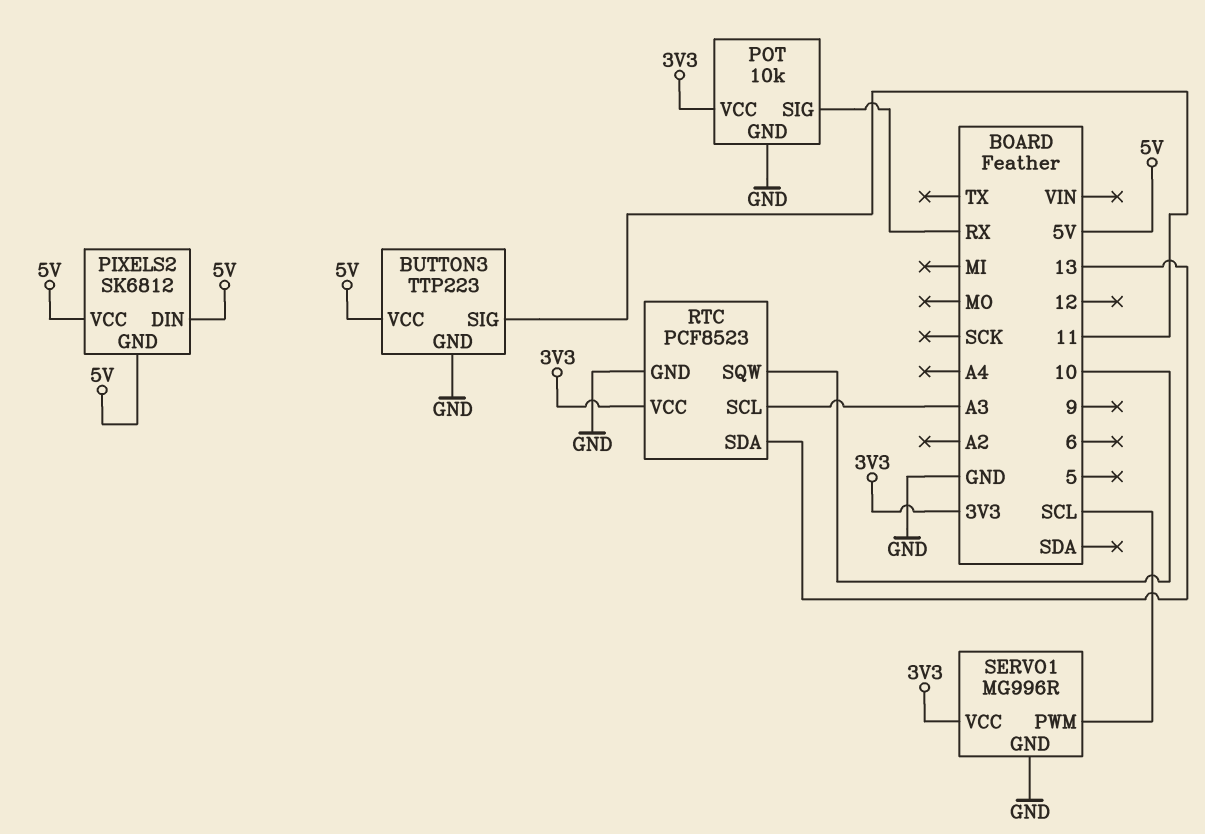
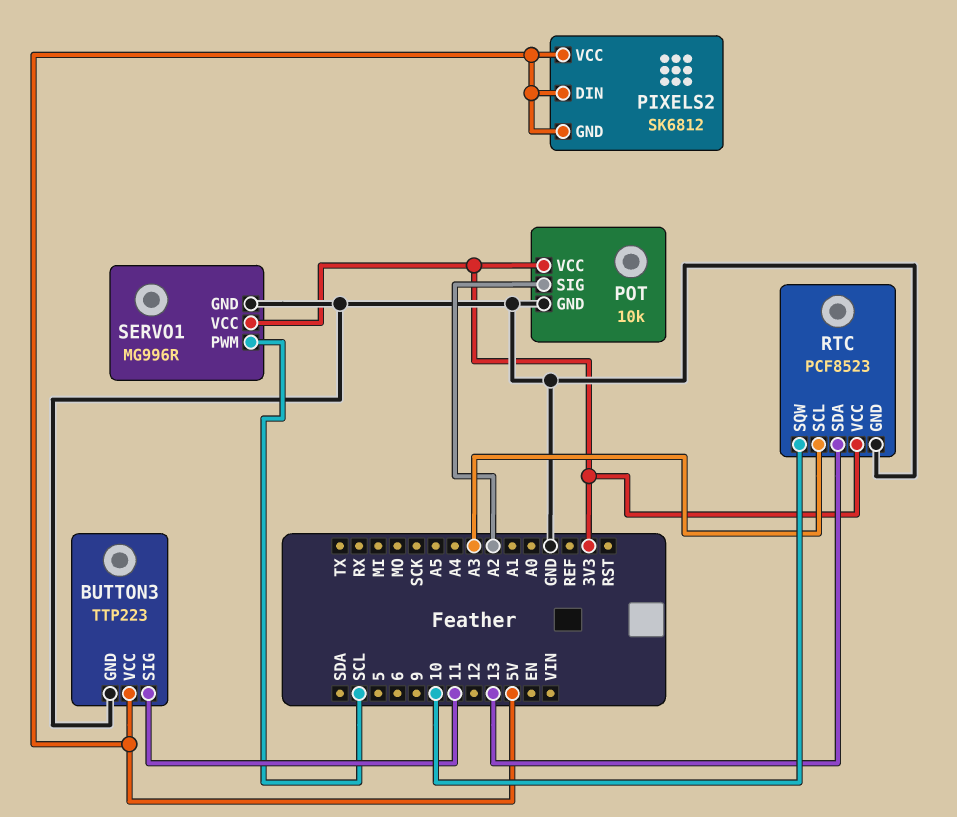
POT pin SIG: RX -> A2

